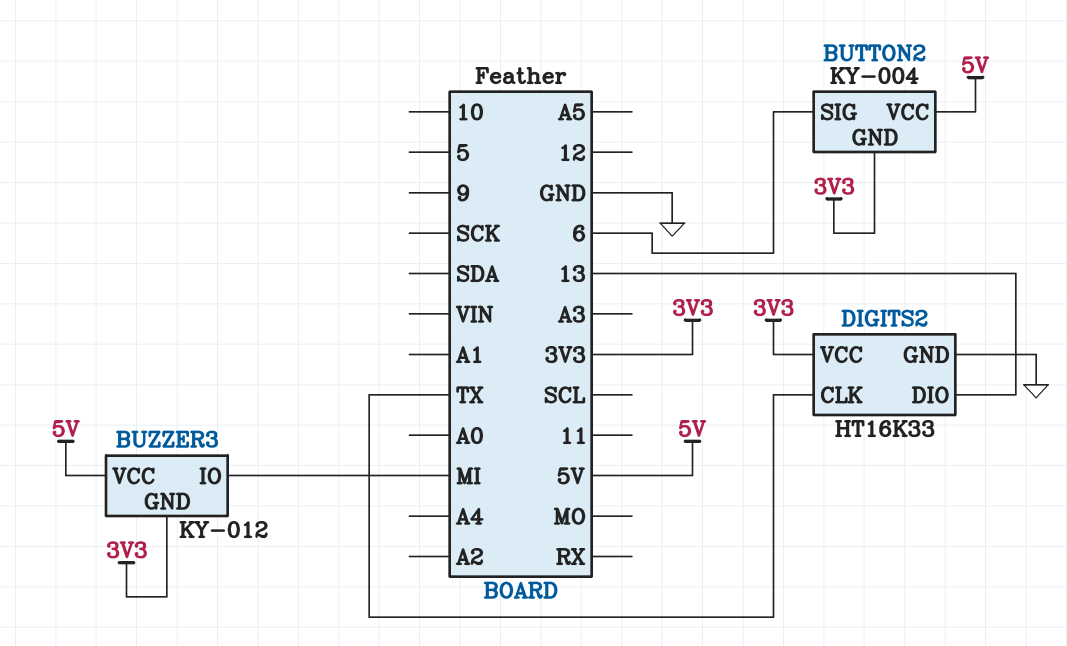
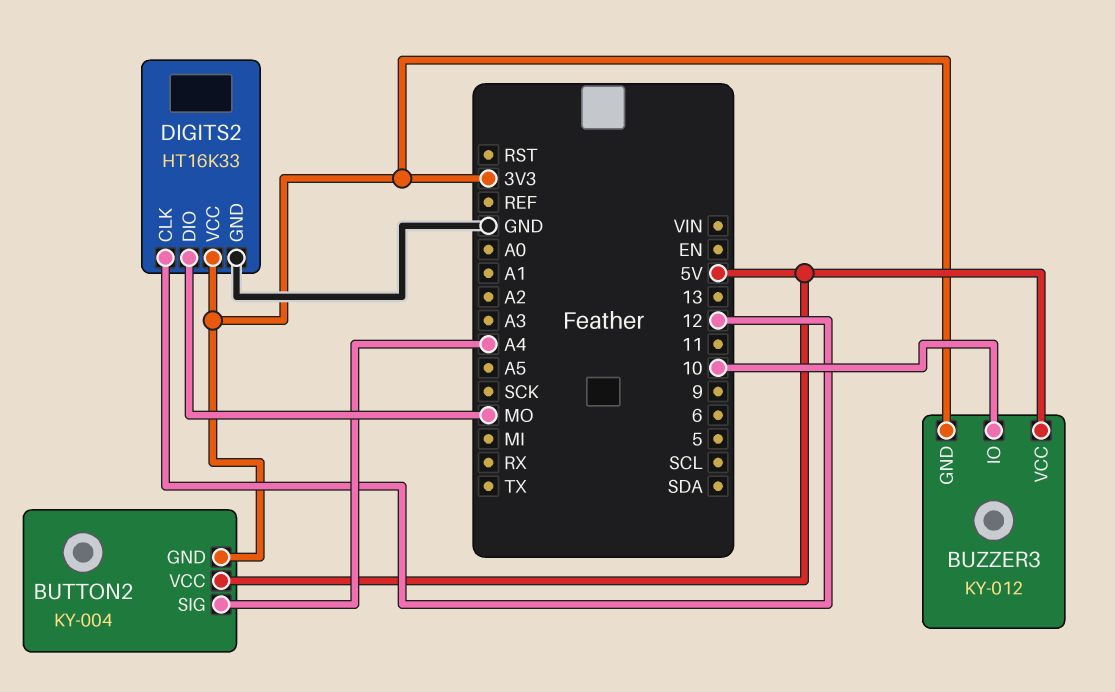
BUTTON2 pin SIG: 6 -> A4
BUZZER3 pin IO: MI -> 10
DIGITS2 pin CLK: TX -> 12
DIGITS2 pin DIO: 13 -> MO

